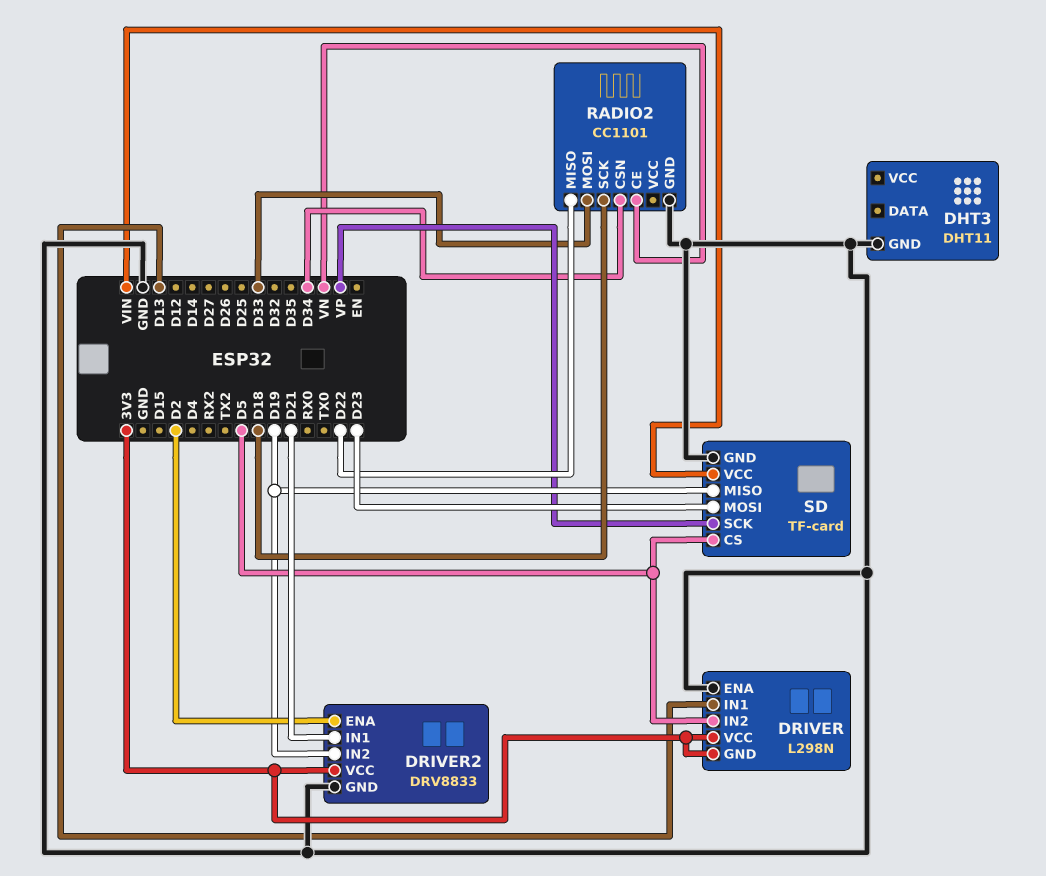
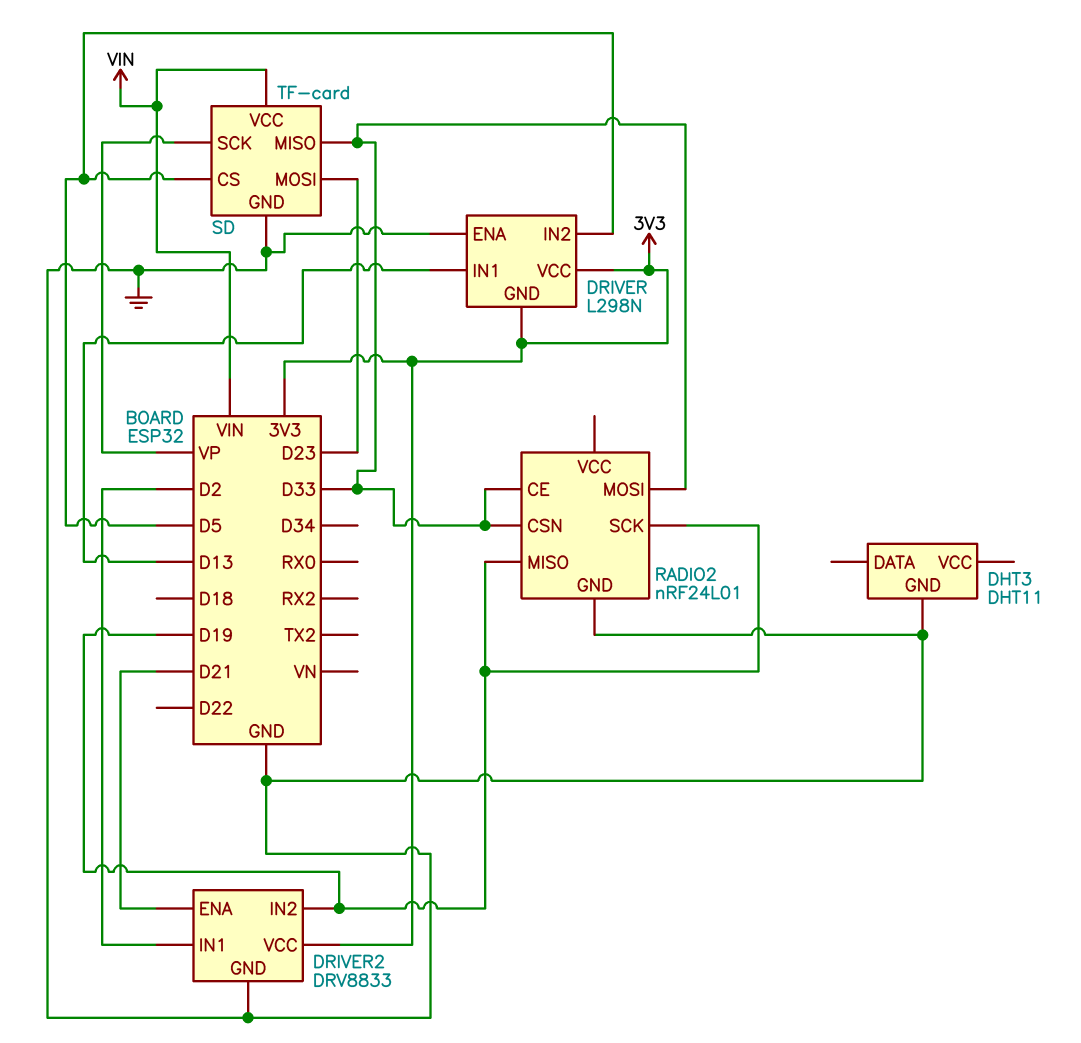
DRIVER2 pin ENA: D2 -> D21
DRIVER2 pin IN1: D21 -> D2
RADIO2: CC1101 -> nRF24L01
RADIO2 pin CE: VN -> D33
RADIO2 pin CSN: D34 -> D33
RADIO2 pin MISO: D22 -> D19
RADIO2 pin SCK: D18 -> D19
SD pin MISO: D19 -> D33

